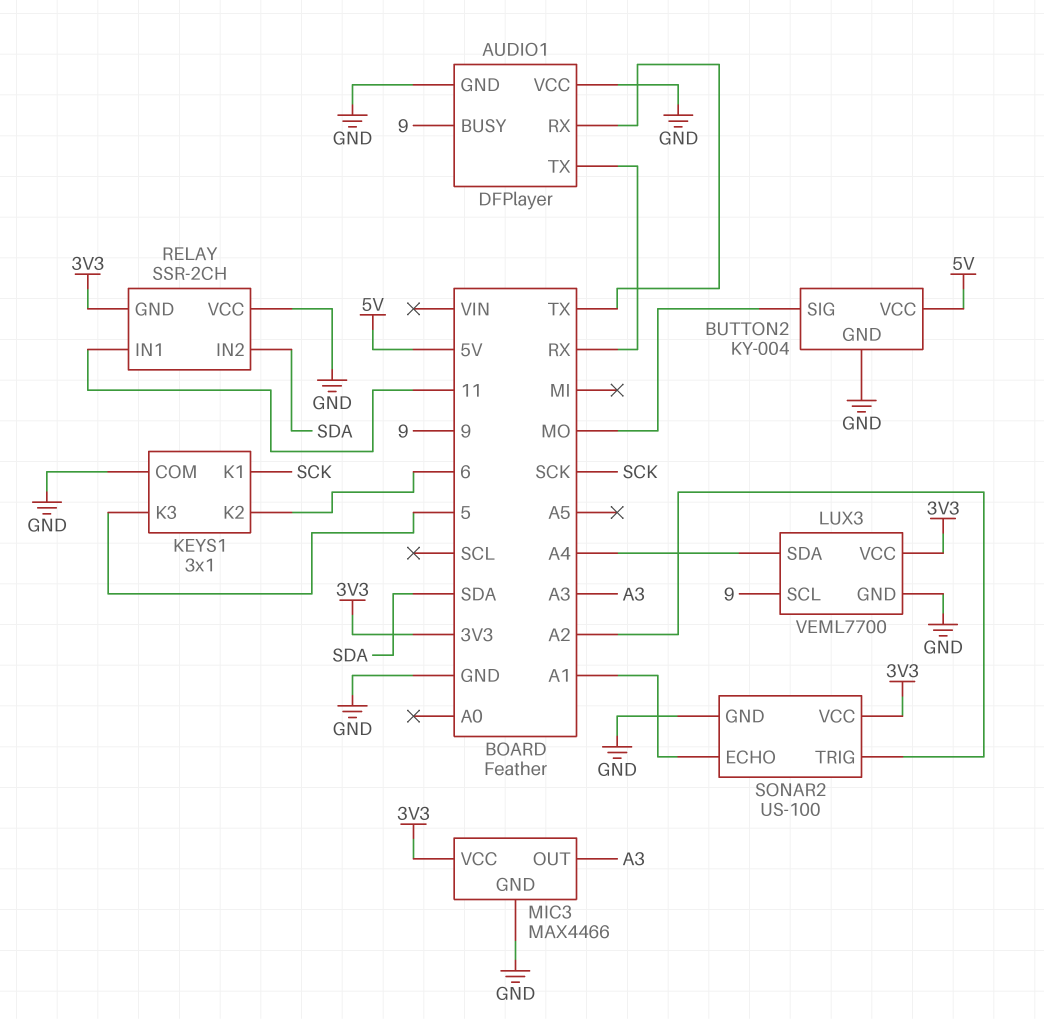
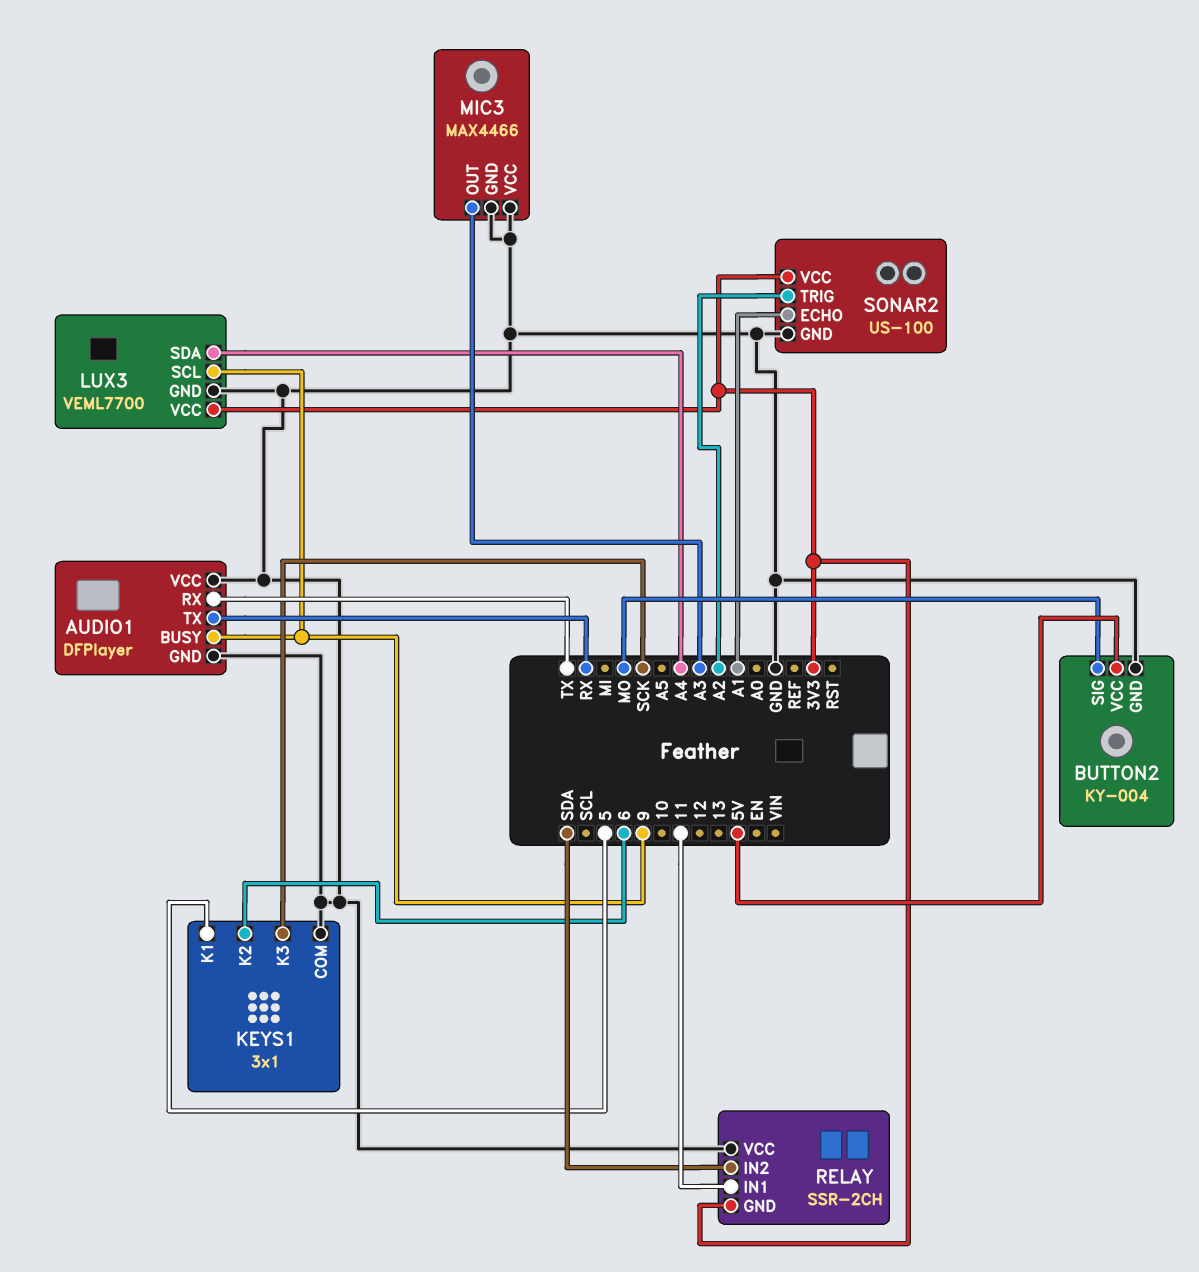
KEYS1 pin K1: SCK -> 5
KEYS1 pin K3: 5 -> SCK
MIC3 pin VCC: 3V3 -> GND

